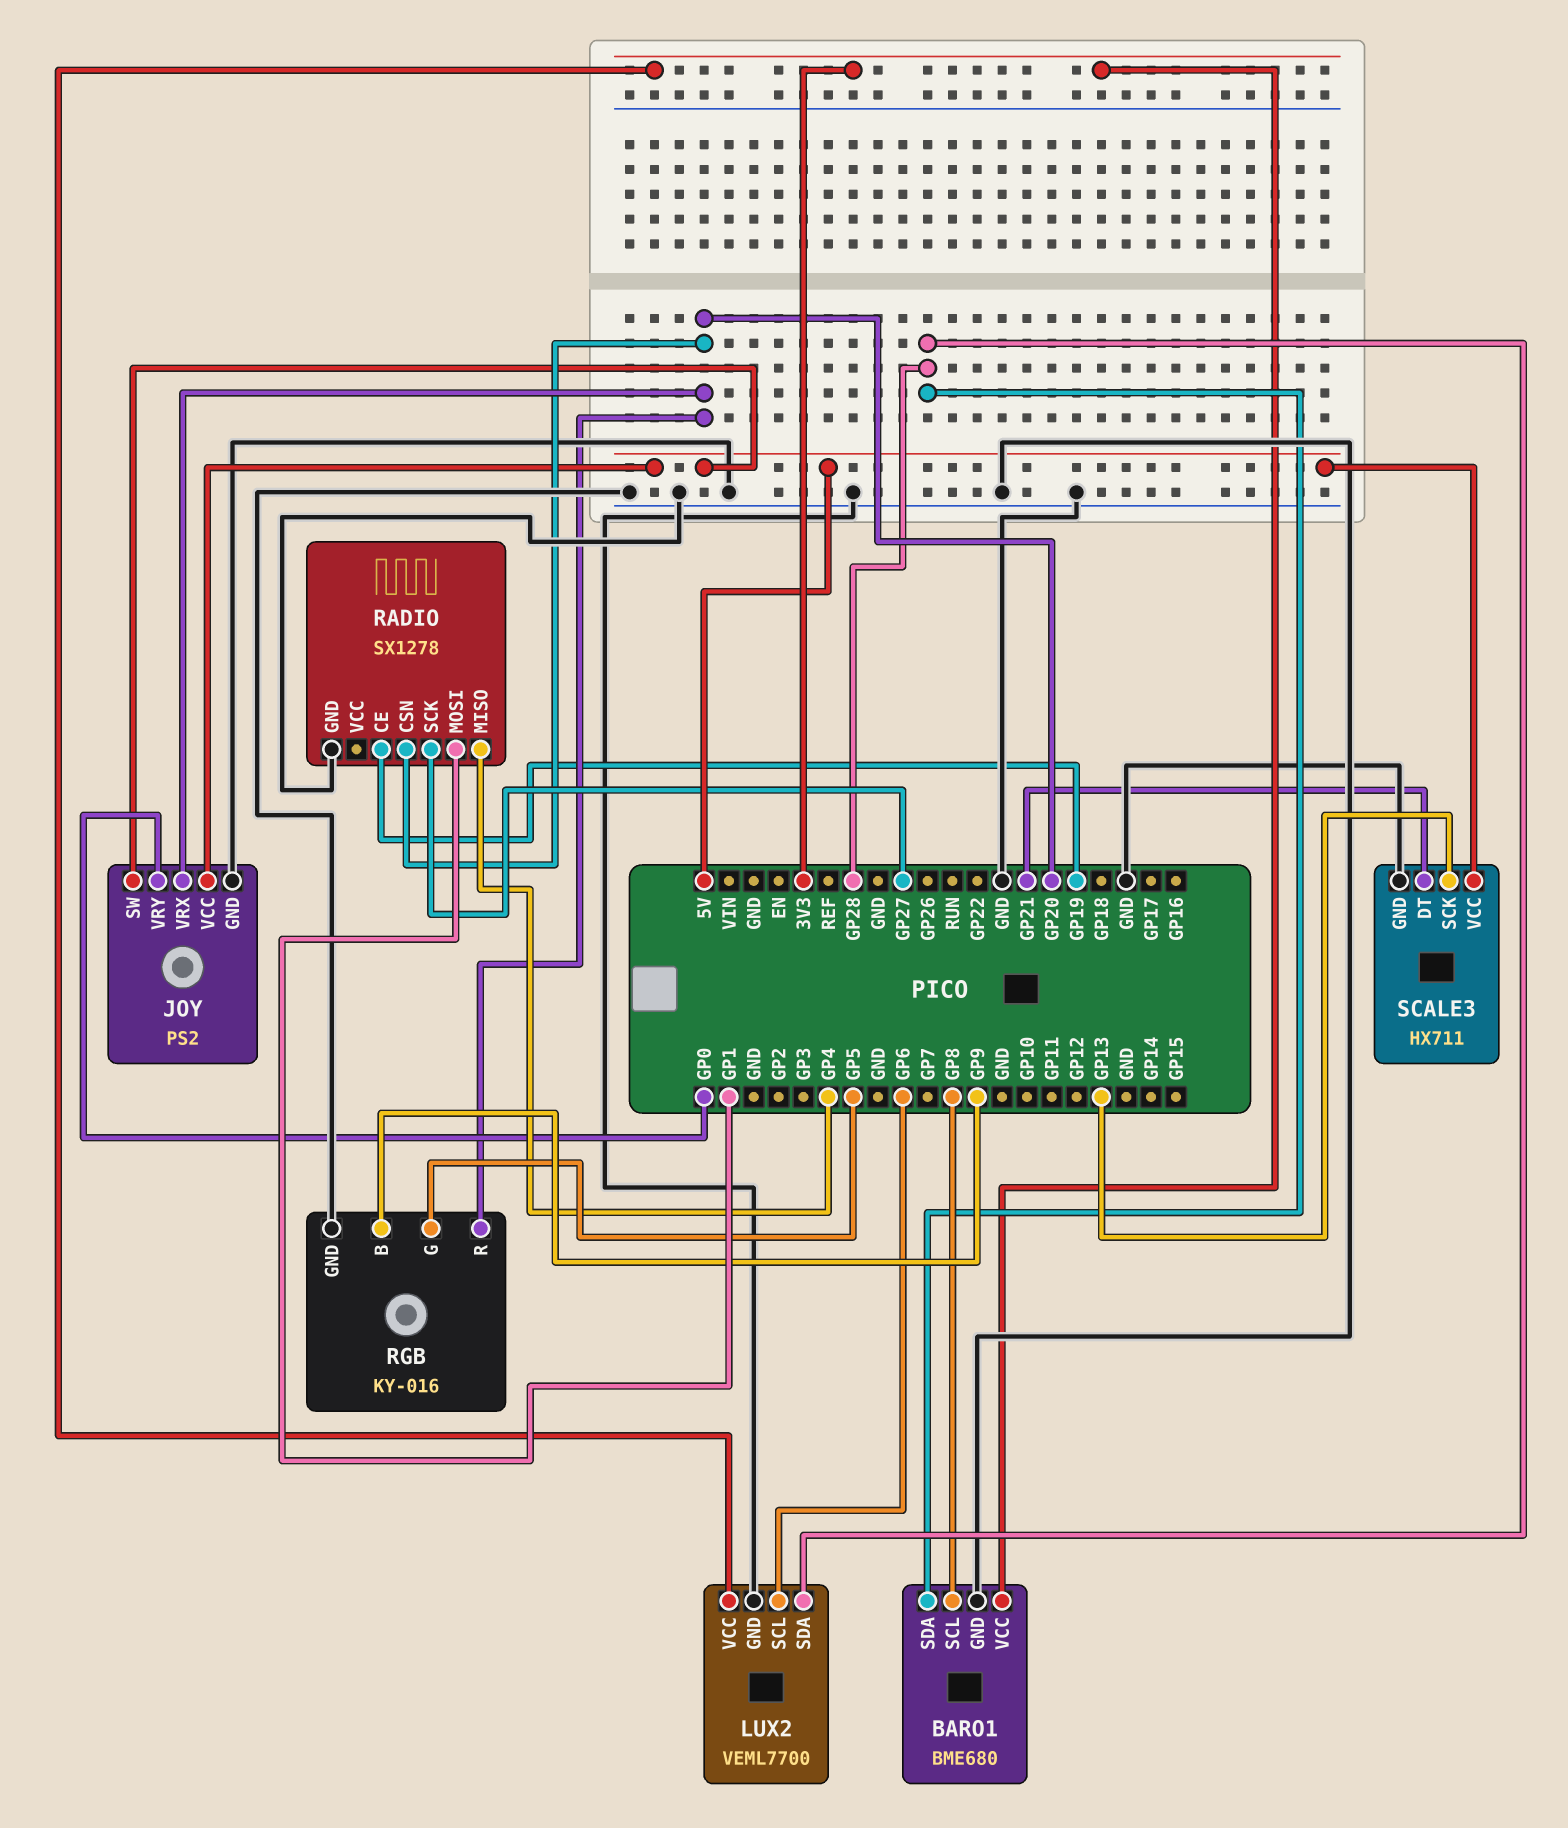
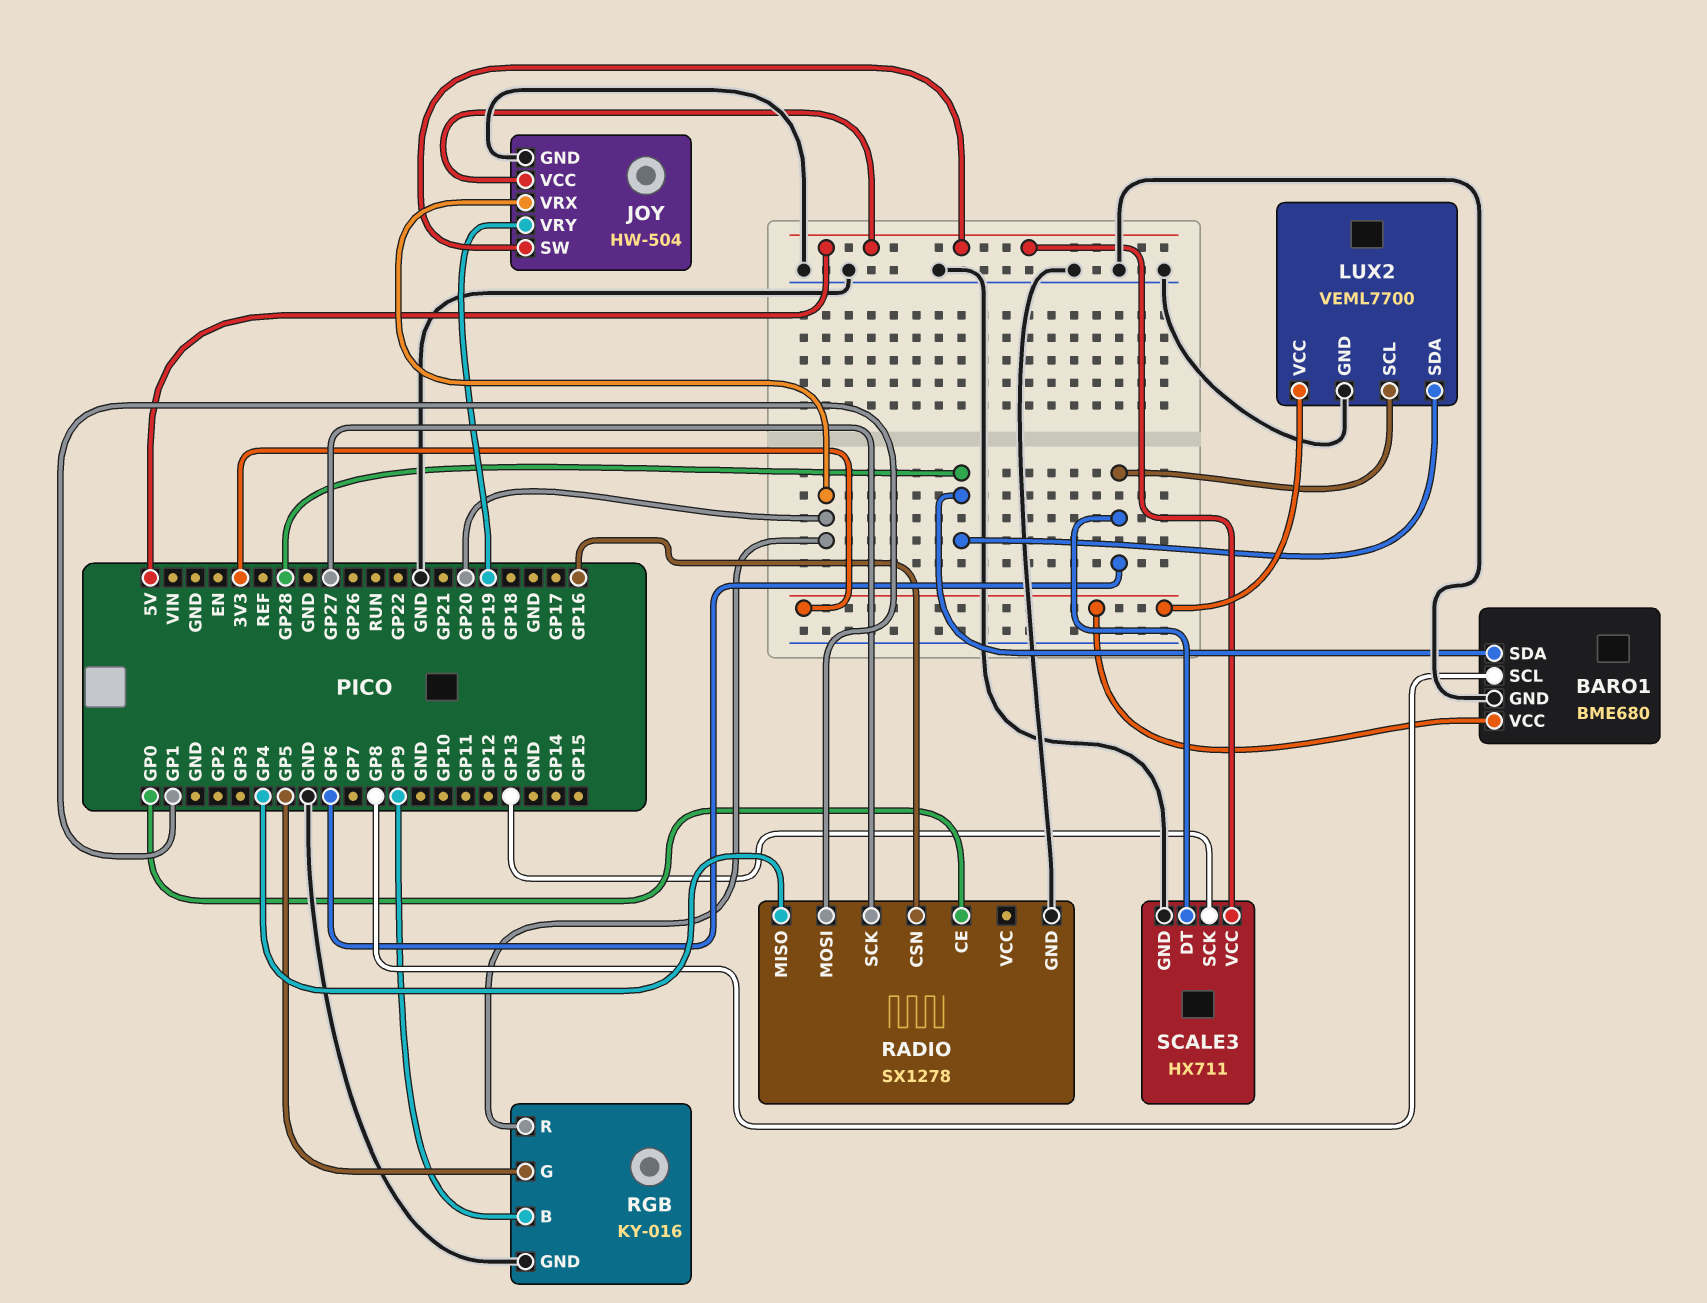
JOY: PS2 -> HW-504
JOY pin VRY: GP0 -> GP19
RADIO pin CE: GP19 -> GP0
RADIO pin CSN: GP20 -> GP16
SCALE3 pin DT: GP21 -> GP6

